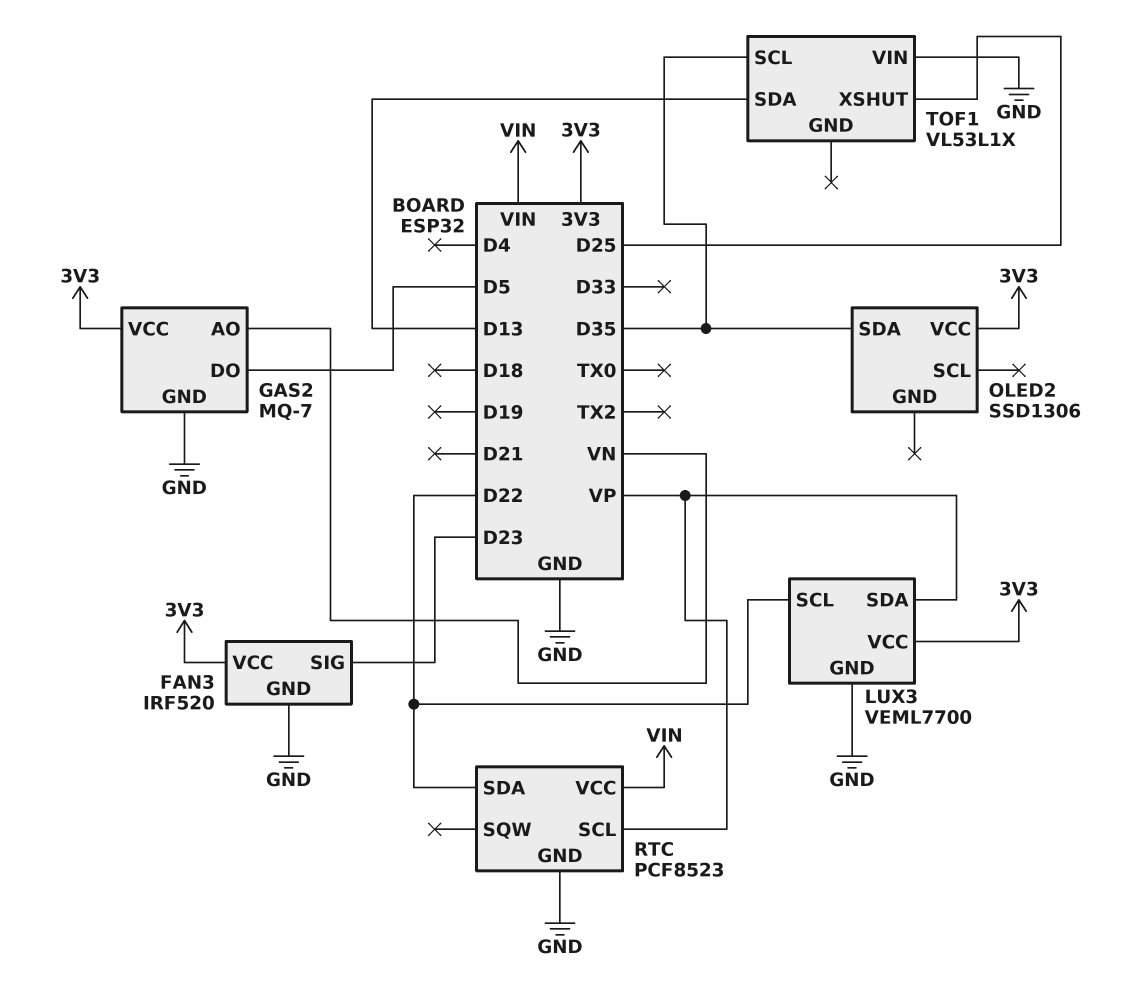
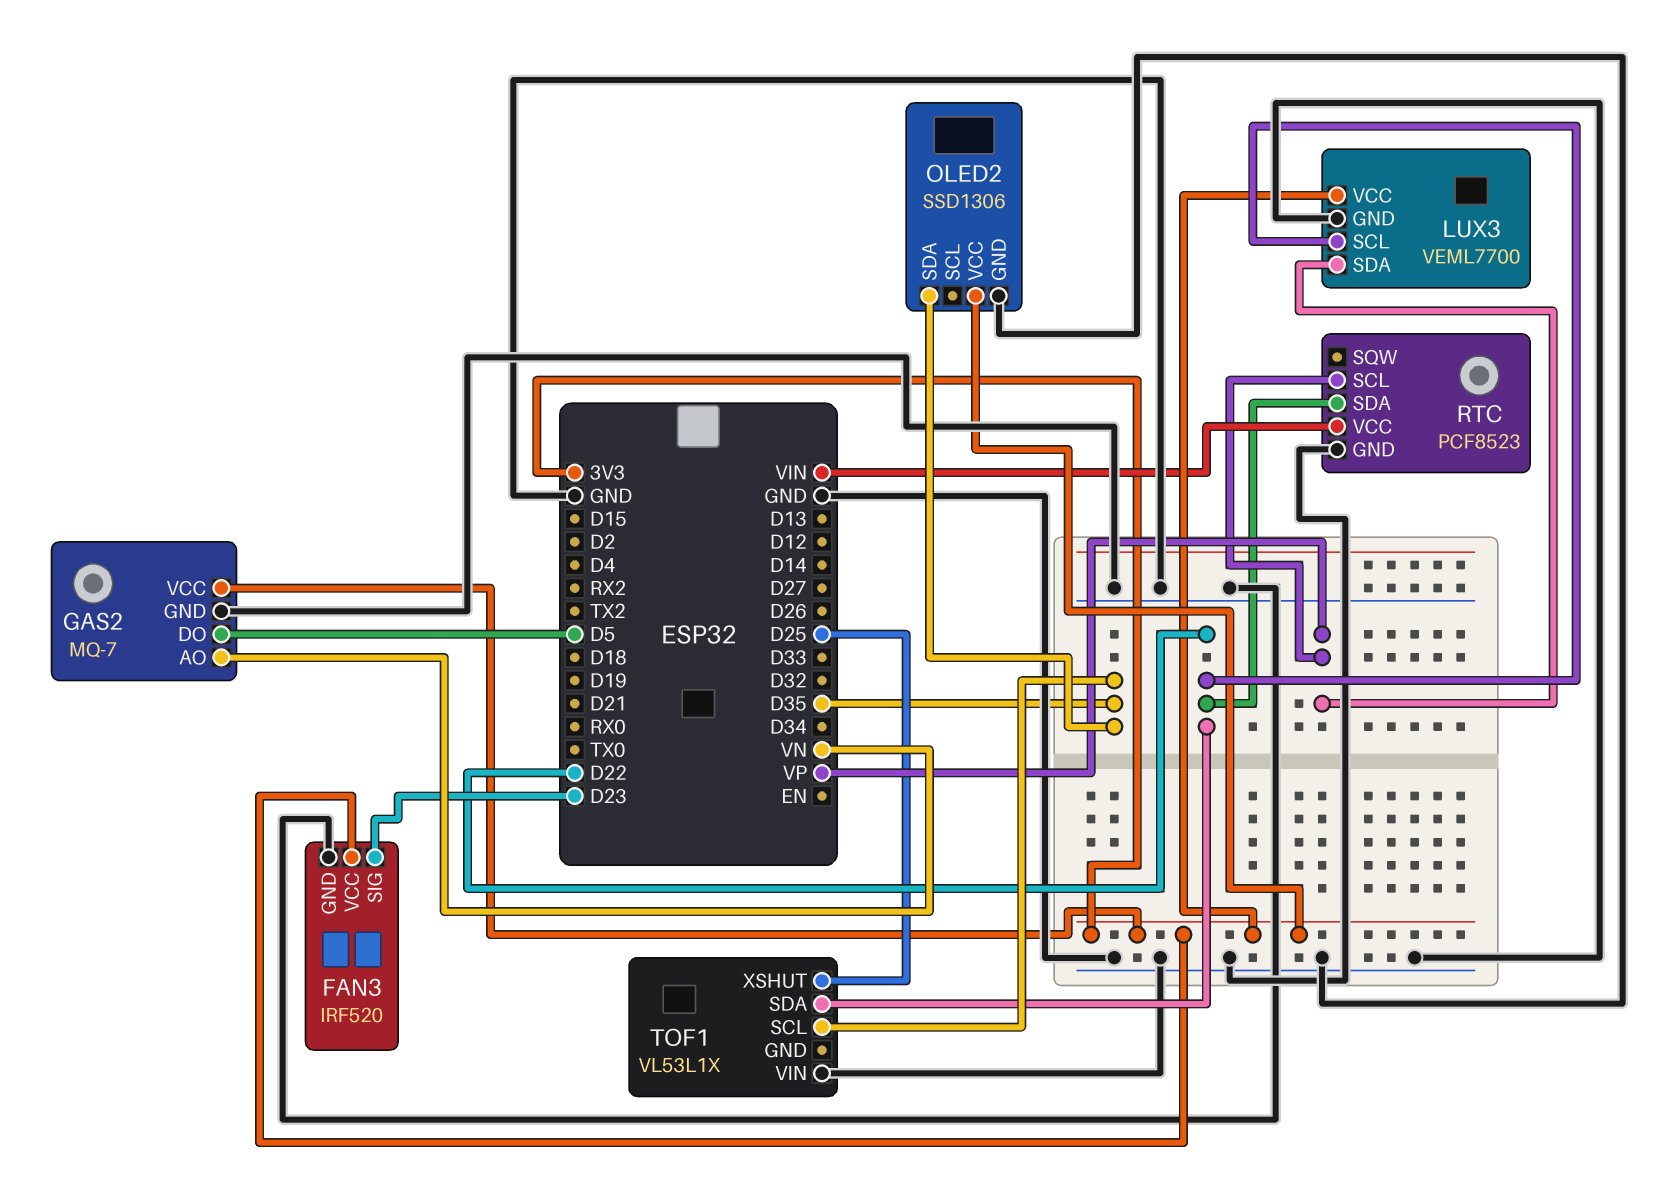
OLED2 pin GND: none -> GND
TOF1 pin SDA: D13 -> D22

